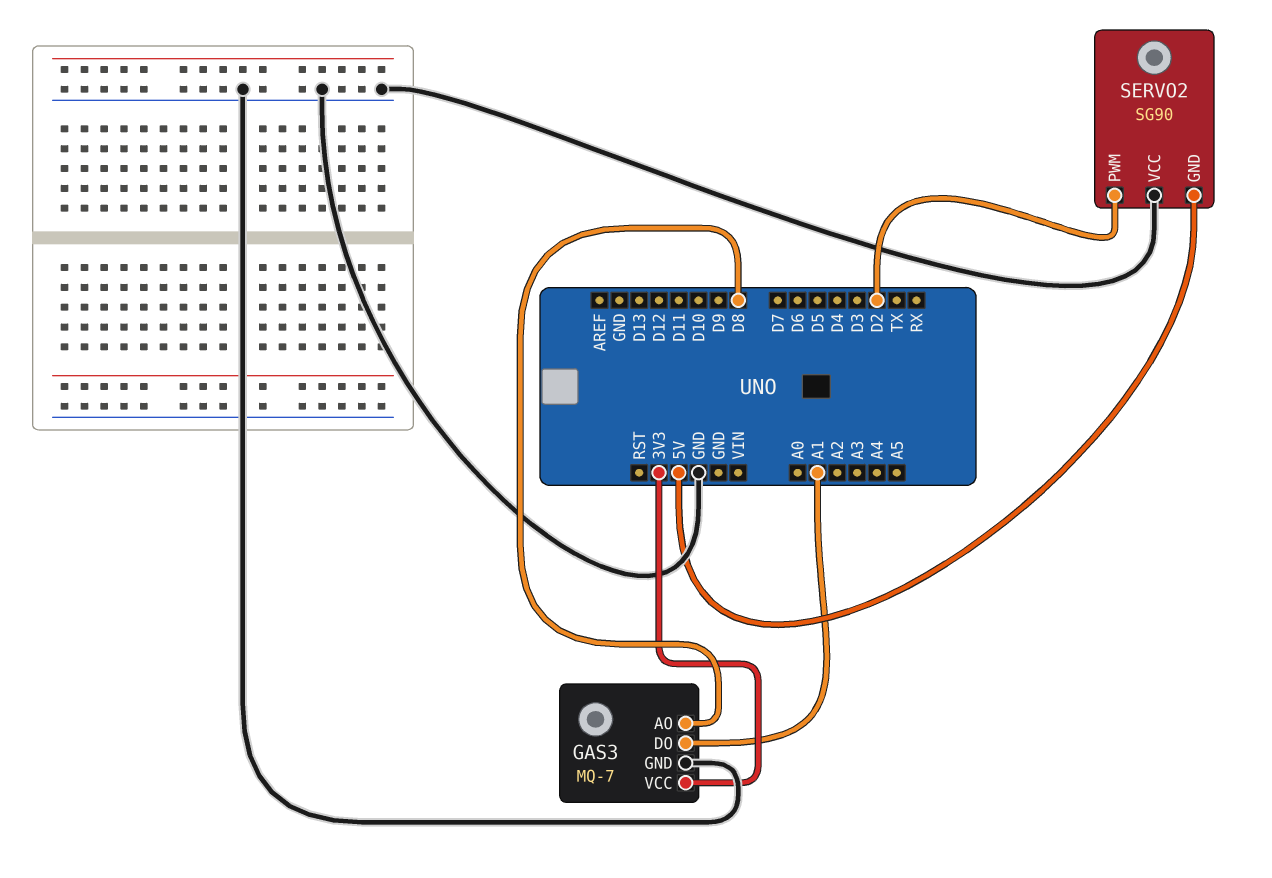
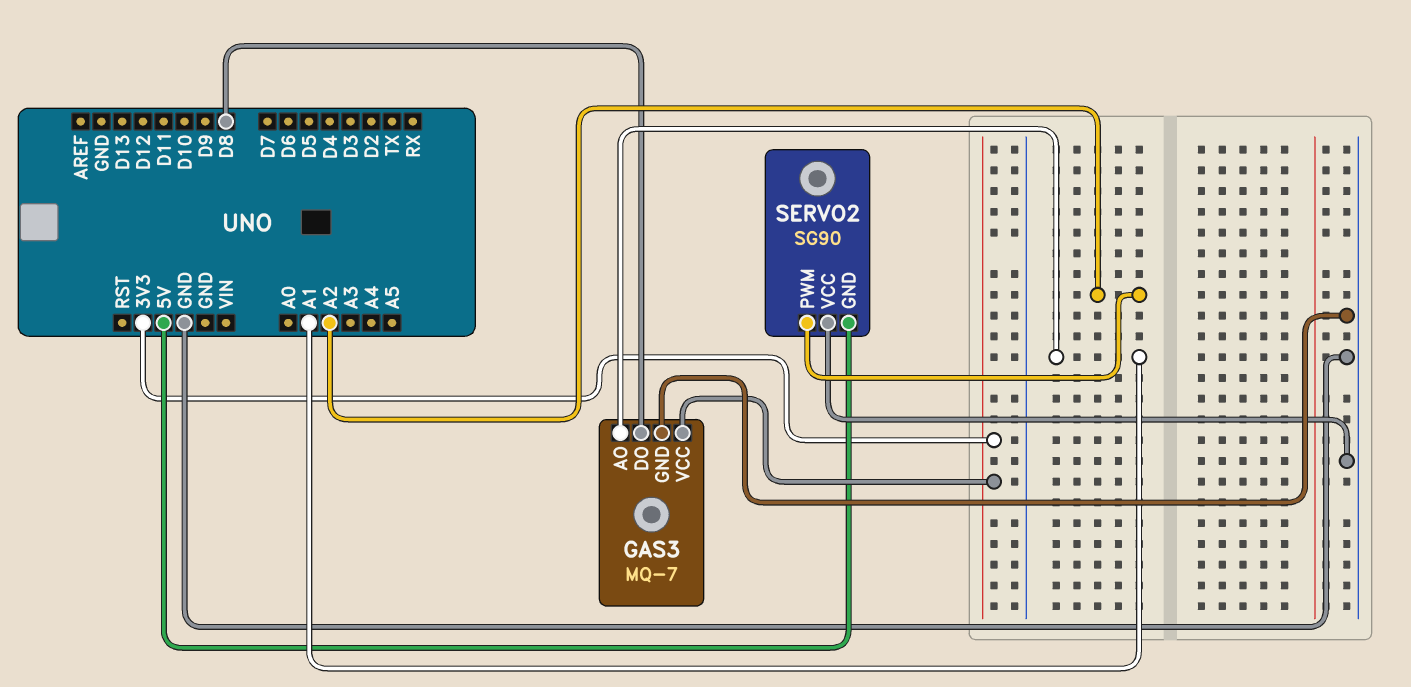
GAS3 pin AO: D8 -> A1
GAS3 pin DO: A1 -> D8
SERVO2 pin PWM: D2 -> A2

